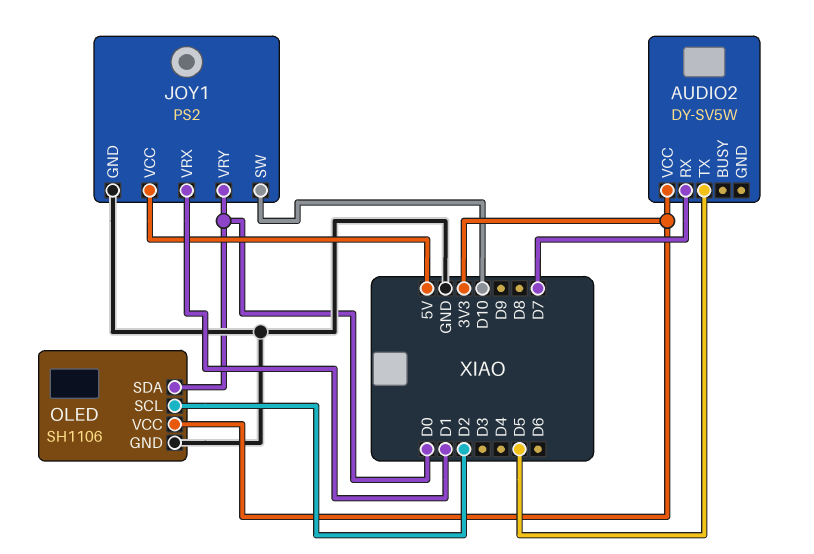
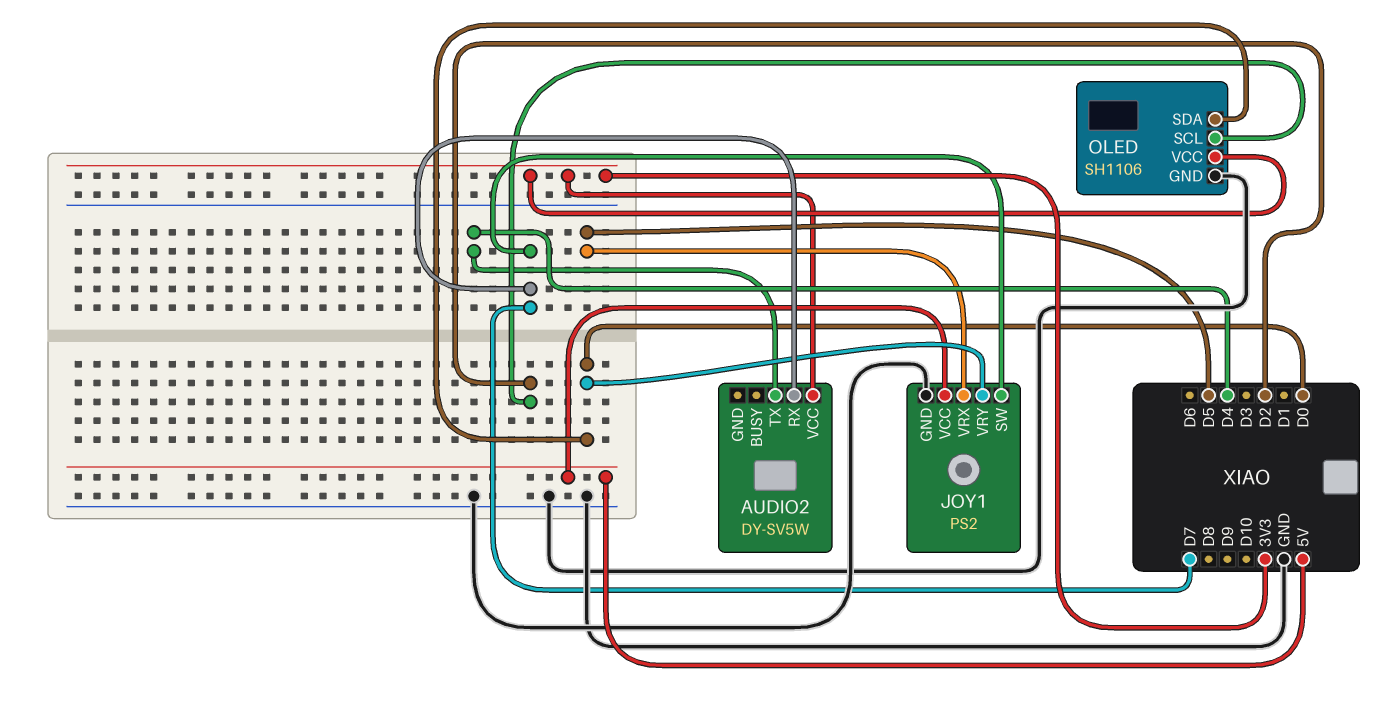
AUDIO2 pin TX: D5 -> D4
JOY1 pin SW: D10 -> D7
JOY1 pin VRX: D1 -> D5

